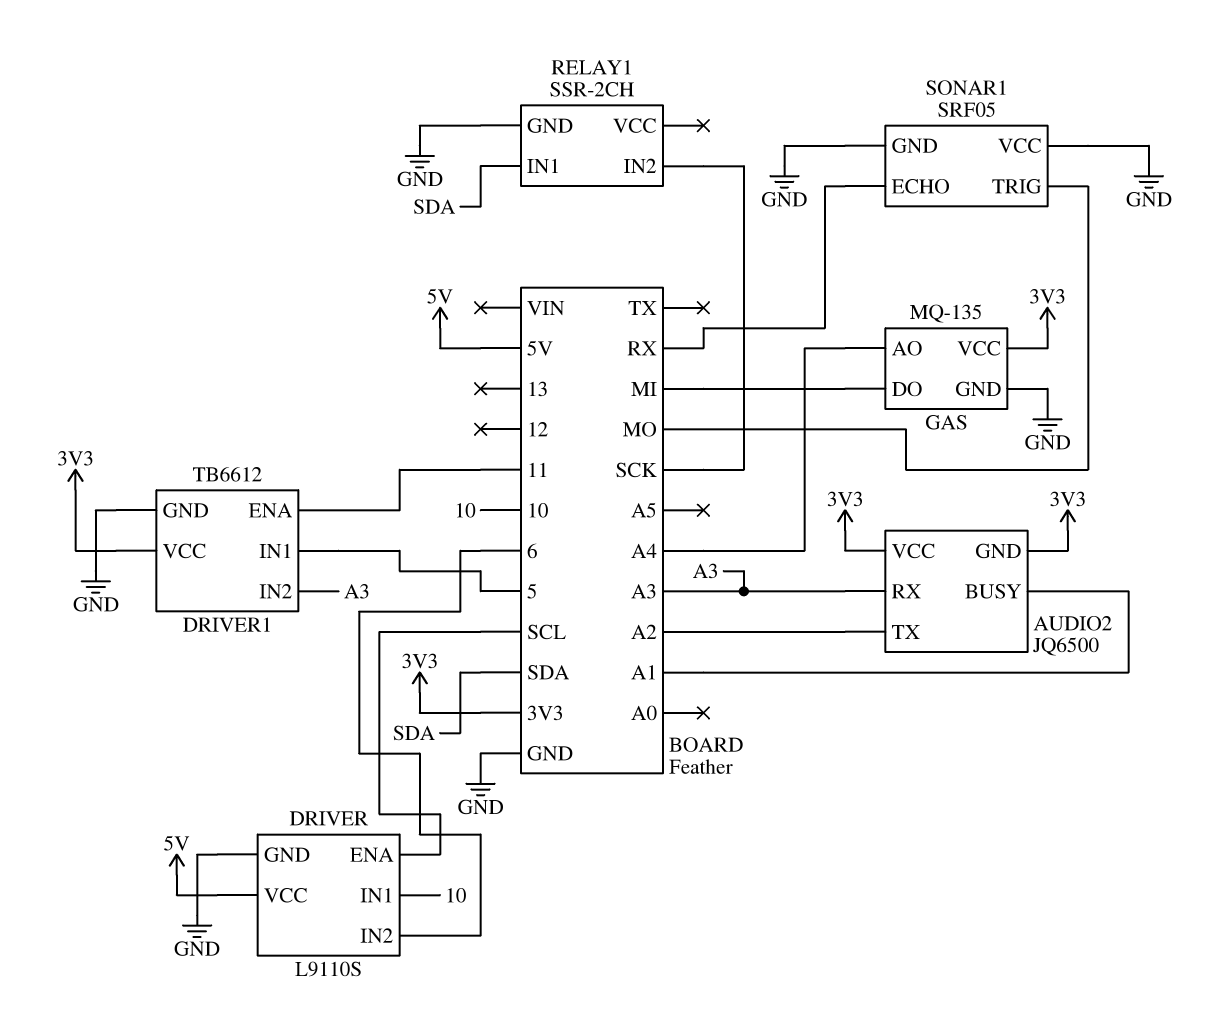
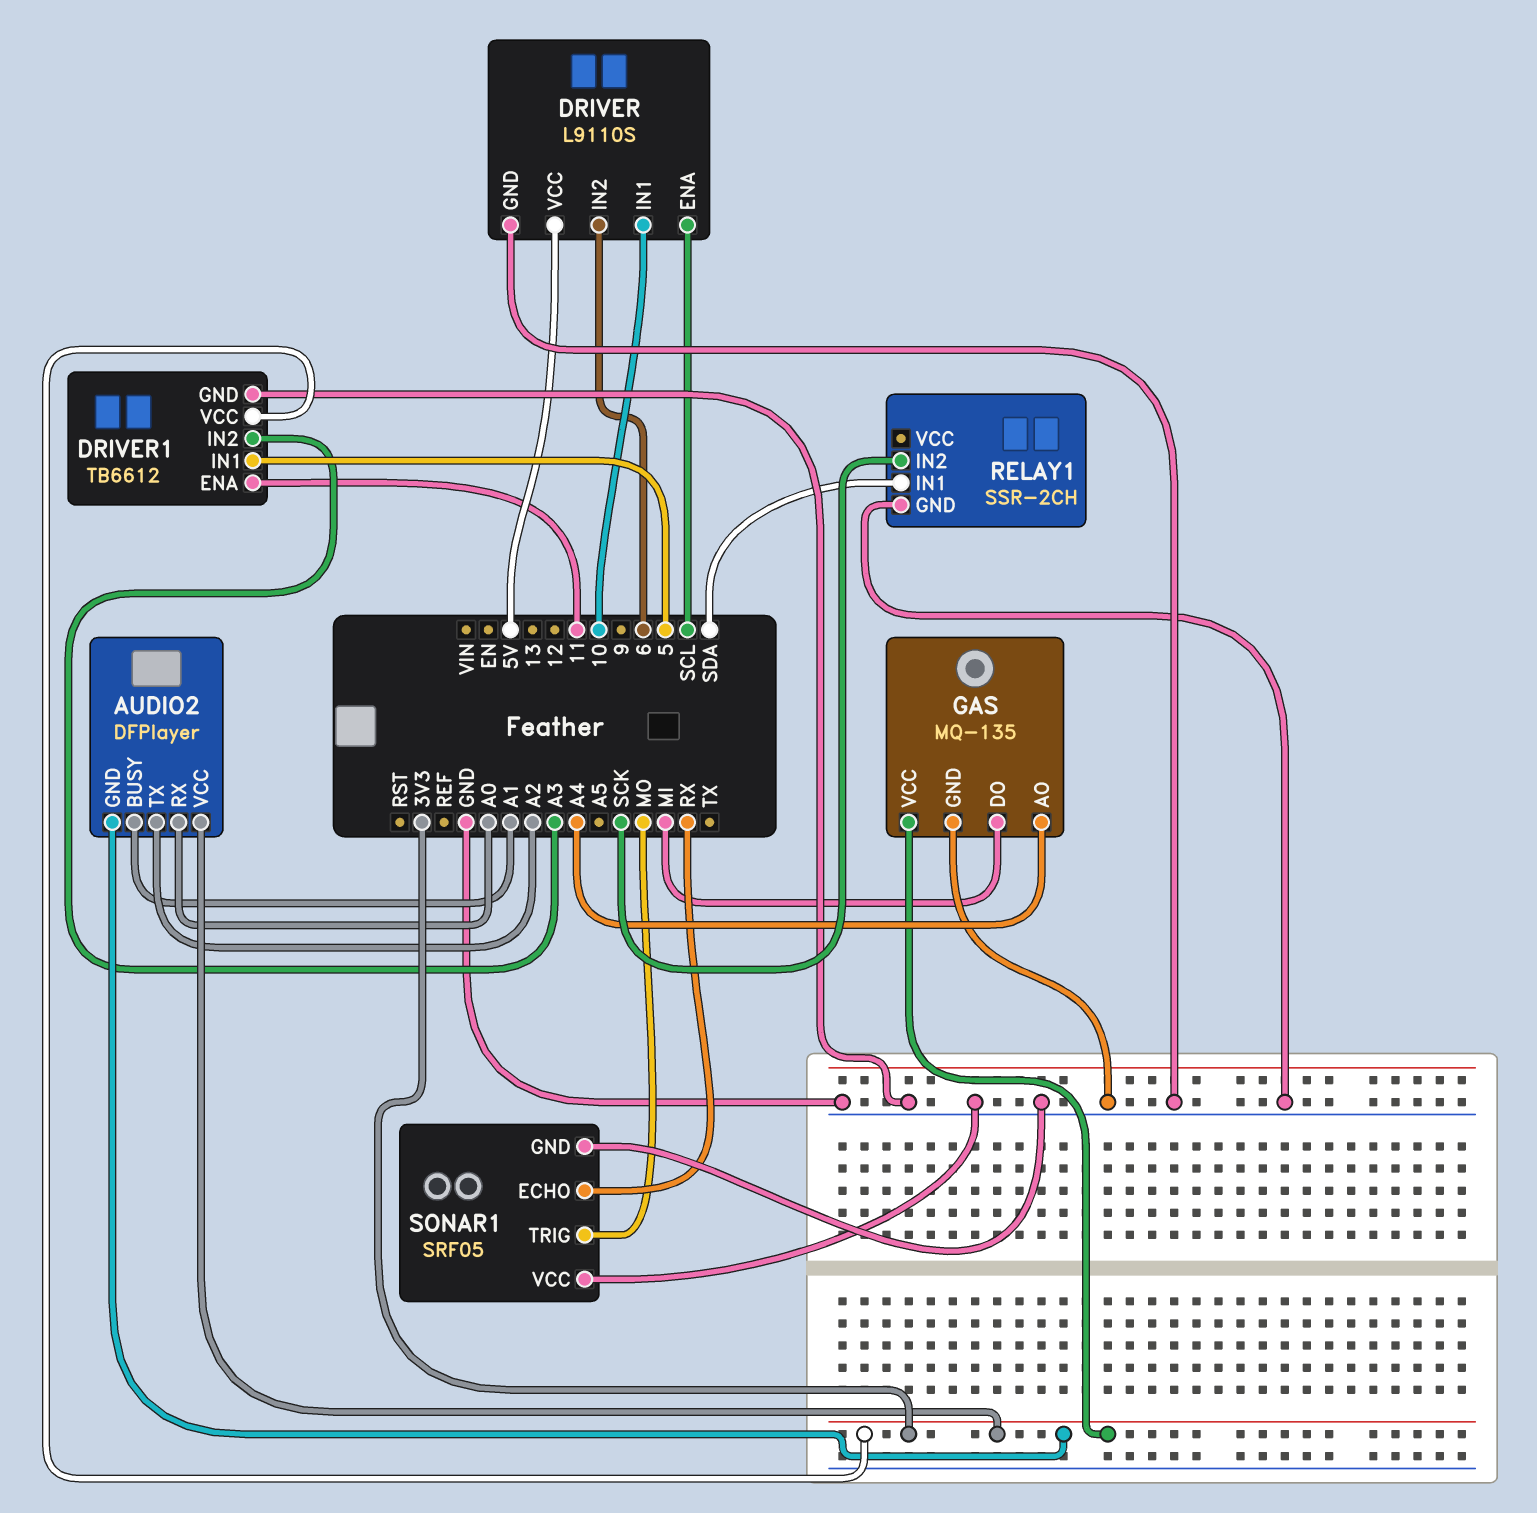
AUDIO2: JQ6500 -> DFPlayer
AUDIO2 pin RX: A3 -> A0

